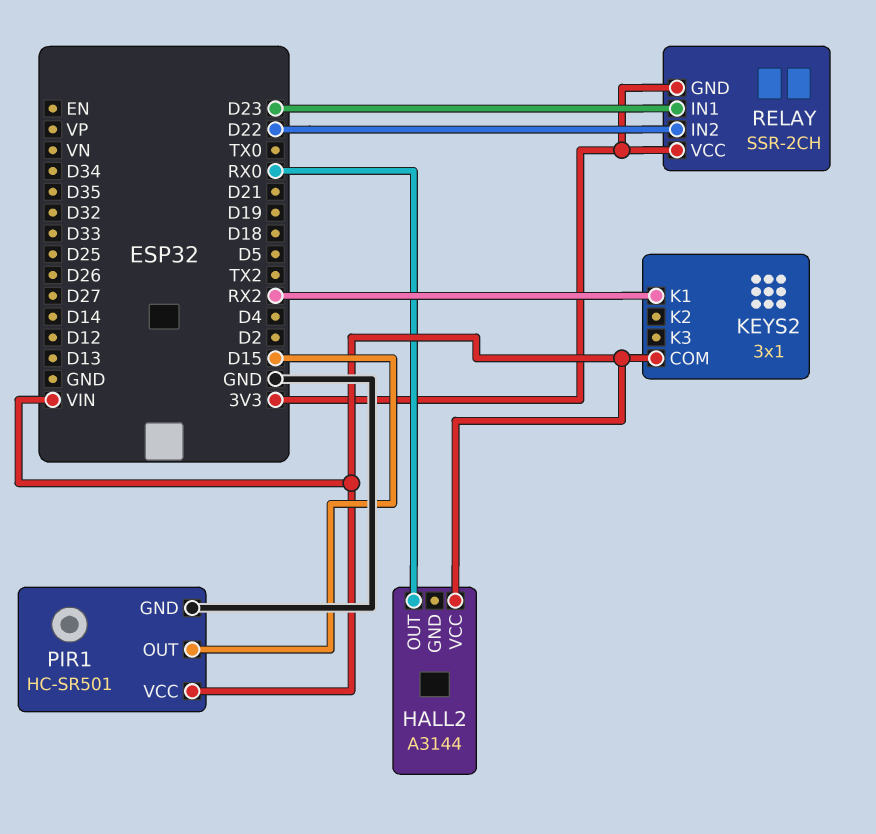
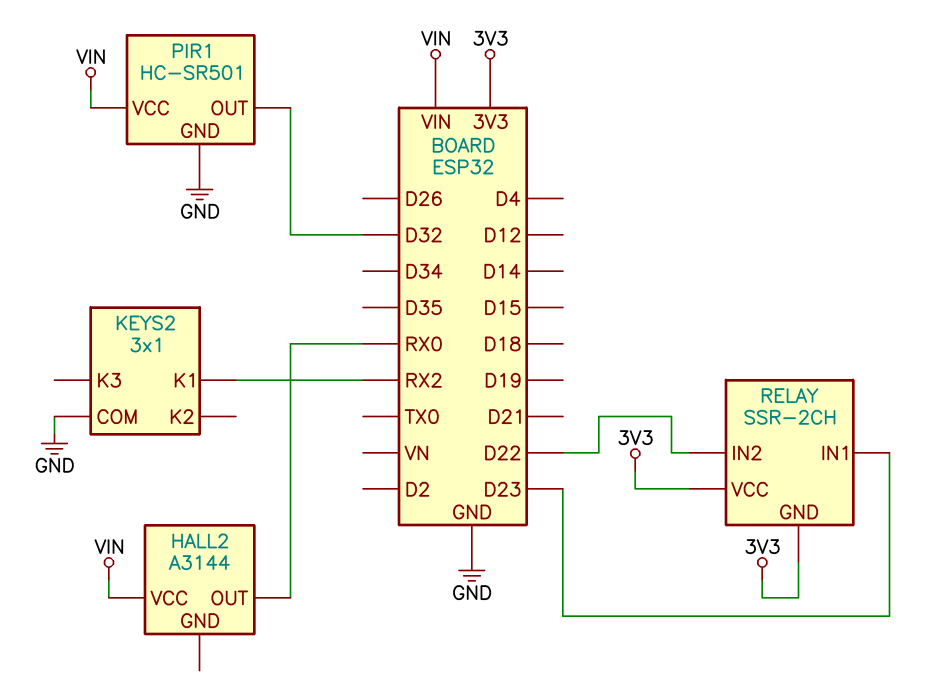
KEYS2 pin COM: VIN -> GND
PIR1 pin OUT: D15 -> D32

